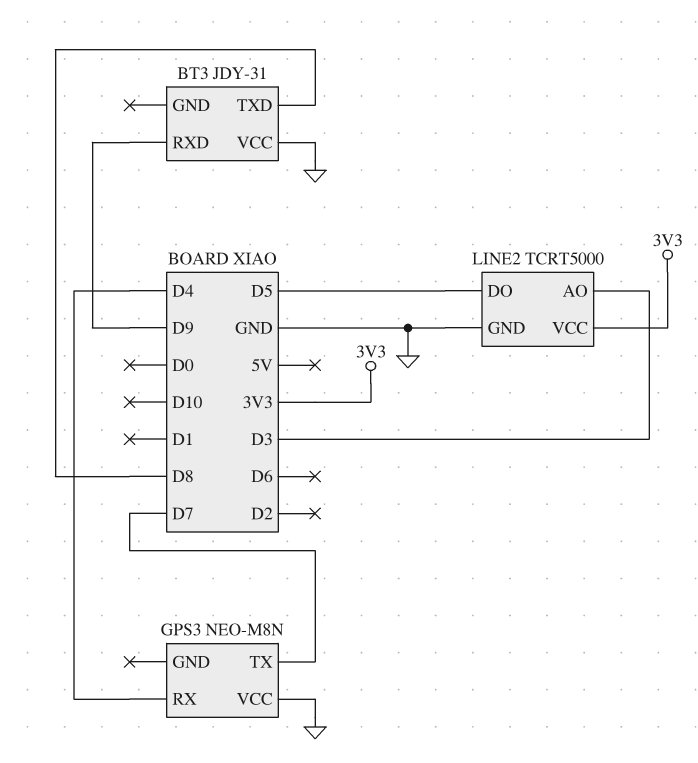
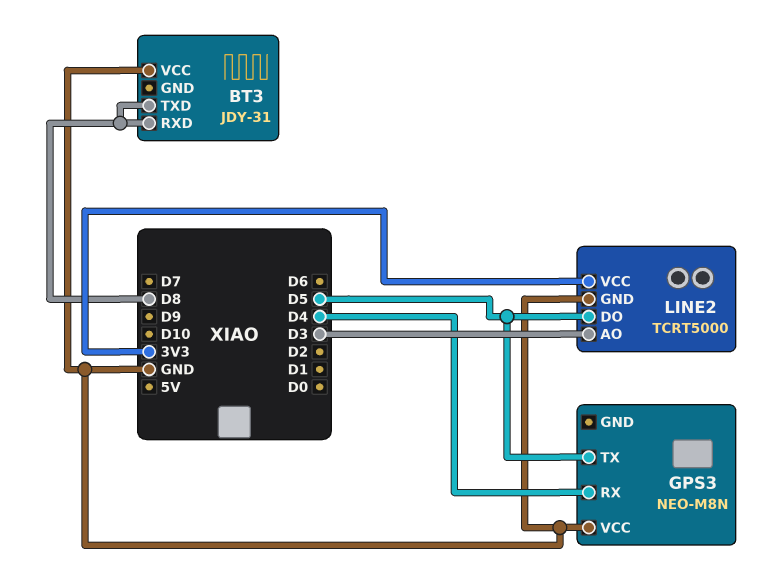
BT3 pin RXD: D9 -> D8
GPS3 pin TX: D7 -> D5

